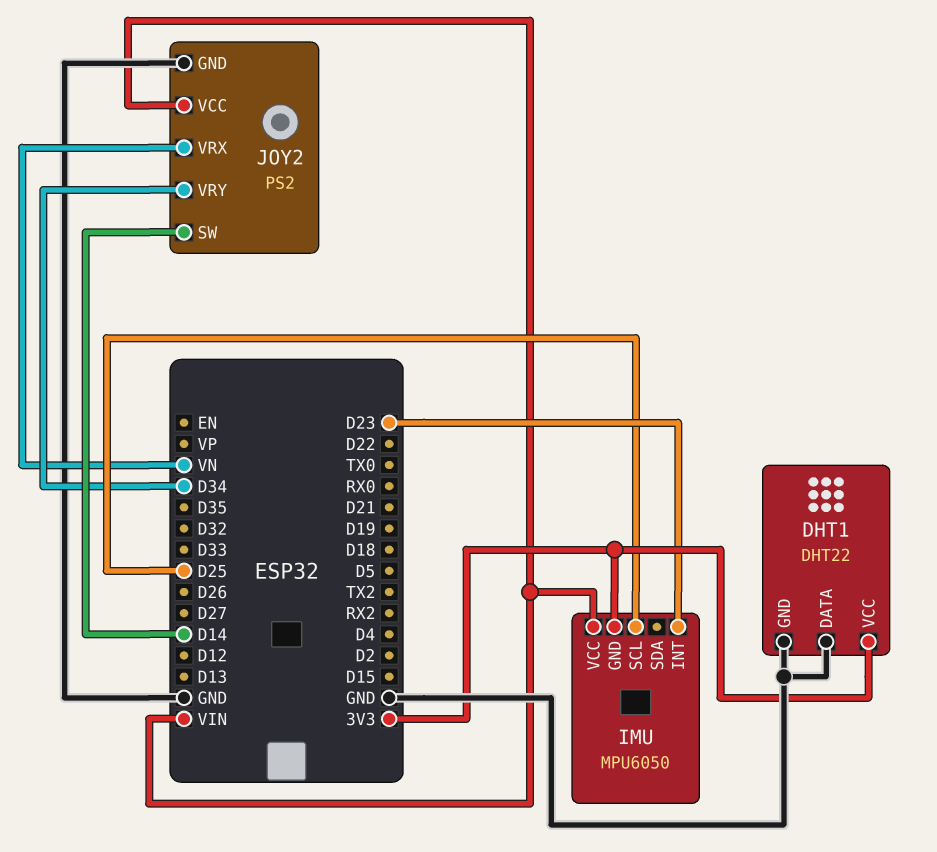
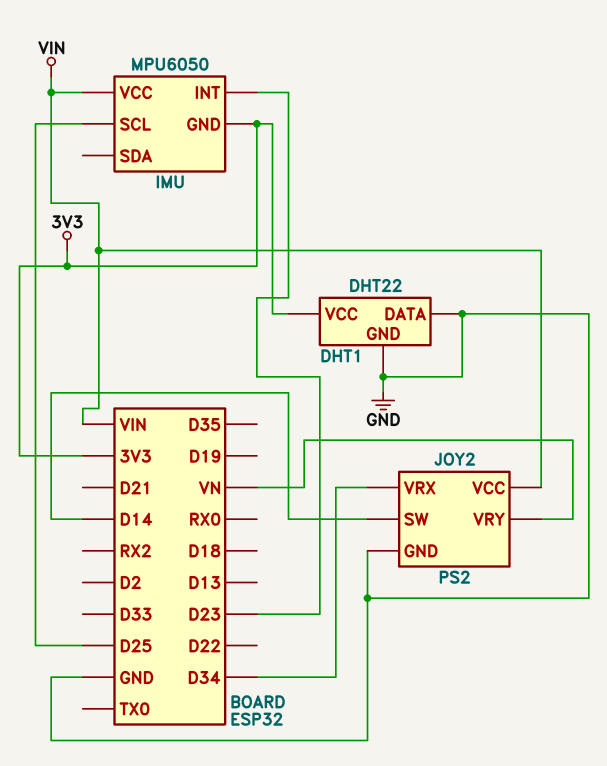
JOY2 pin VRX: VN -> D34
JOY2 pin VRY: D34 -> VN

